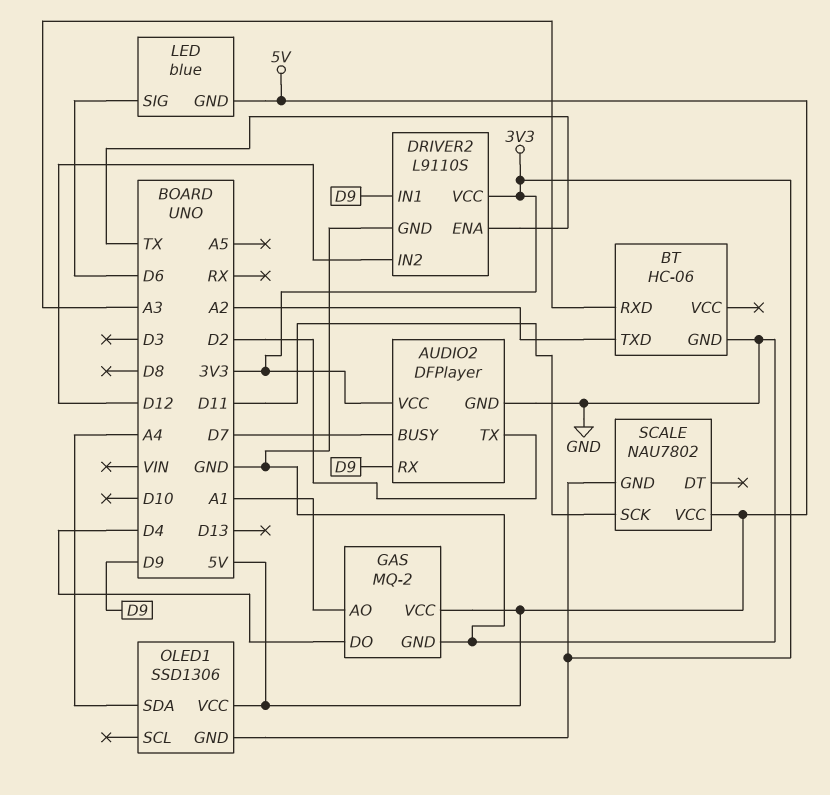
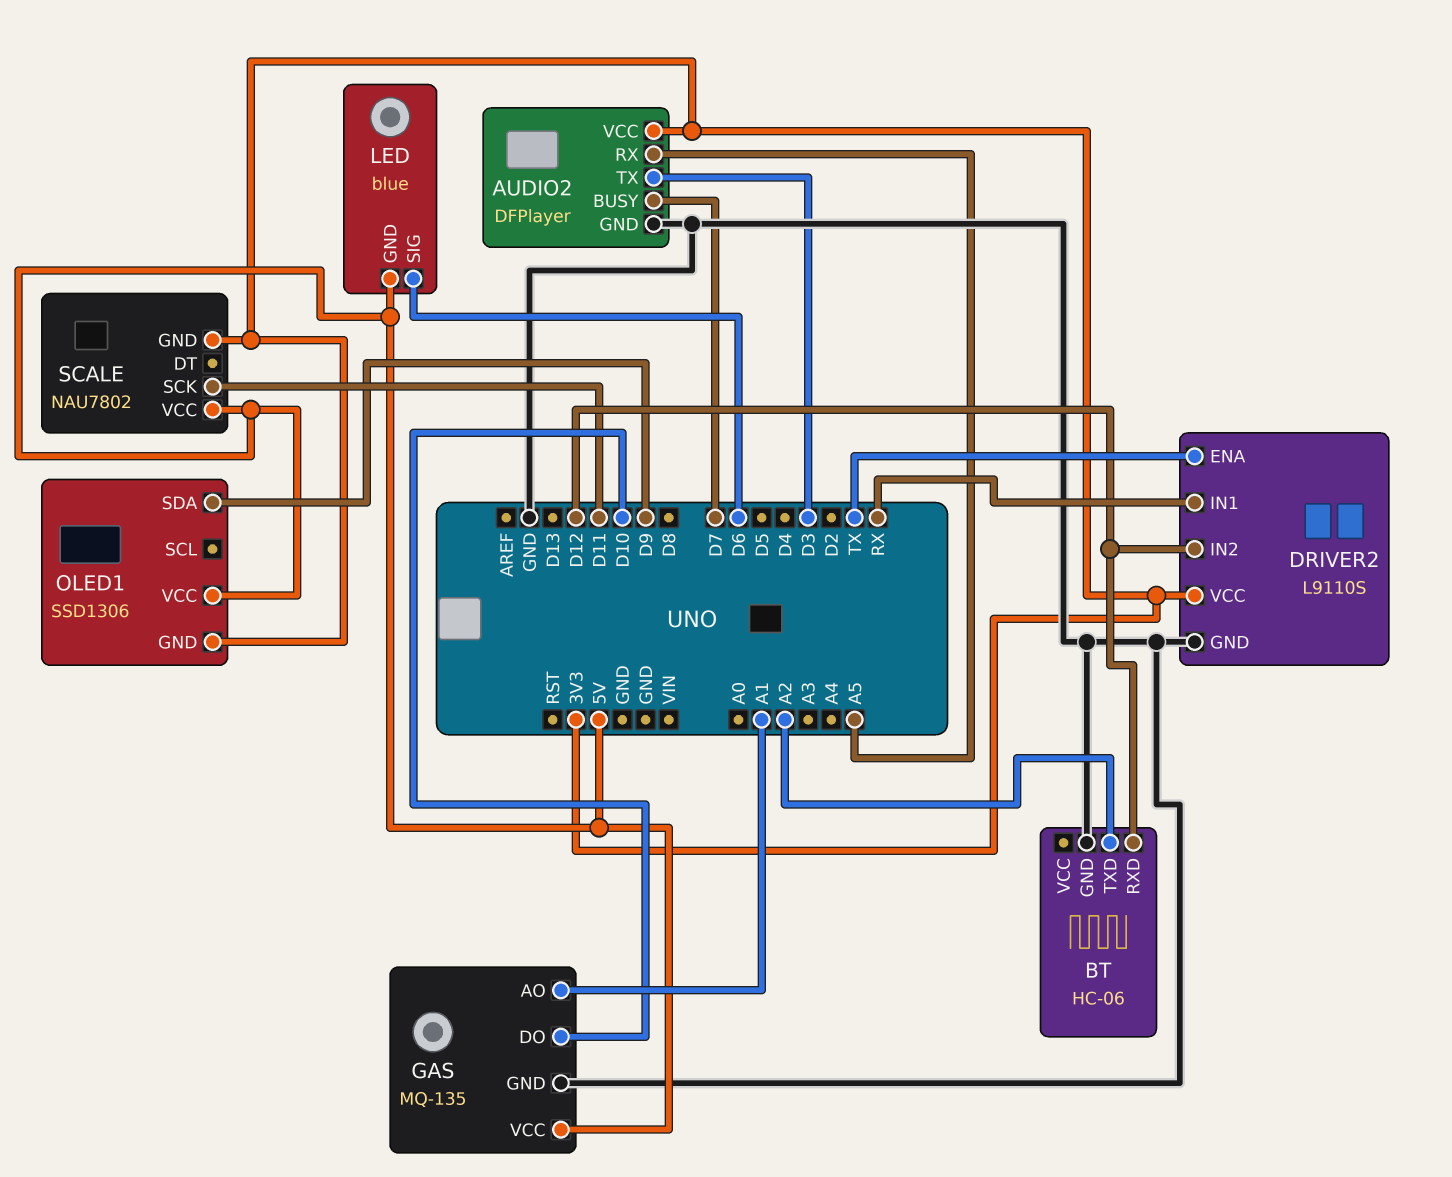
AUDIO2 pin RX: D9 -> A5
AUDIO2 pin TX: D2 -> D3
BT pin RXD: A3 -> D12
DRIVER2 pin IN1: D9 -> RX
GAS: MQ-2 -> MQ-135
GAS pin DO: D4 -> D10
OLED1 pin SDA: A4 -> D9

